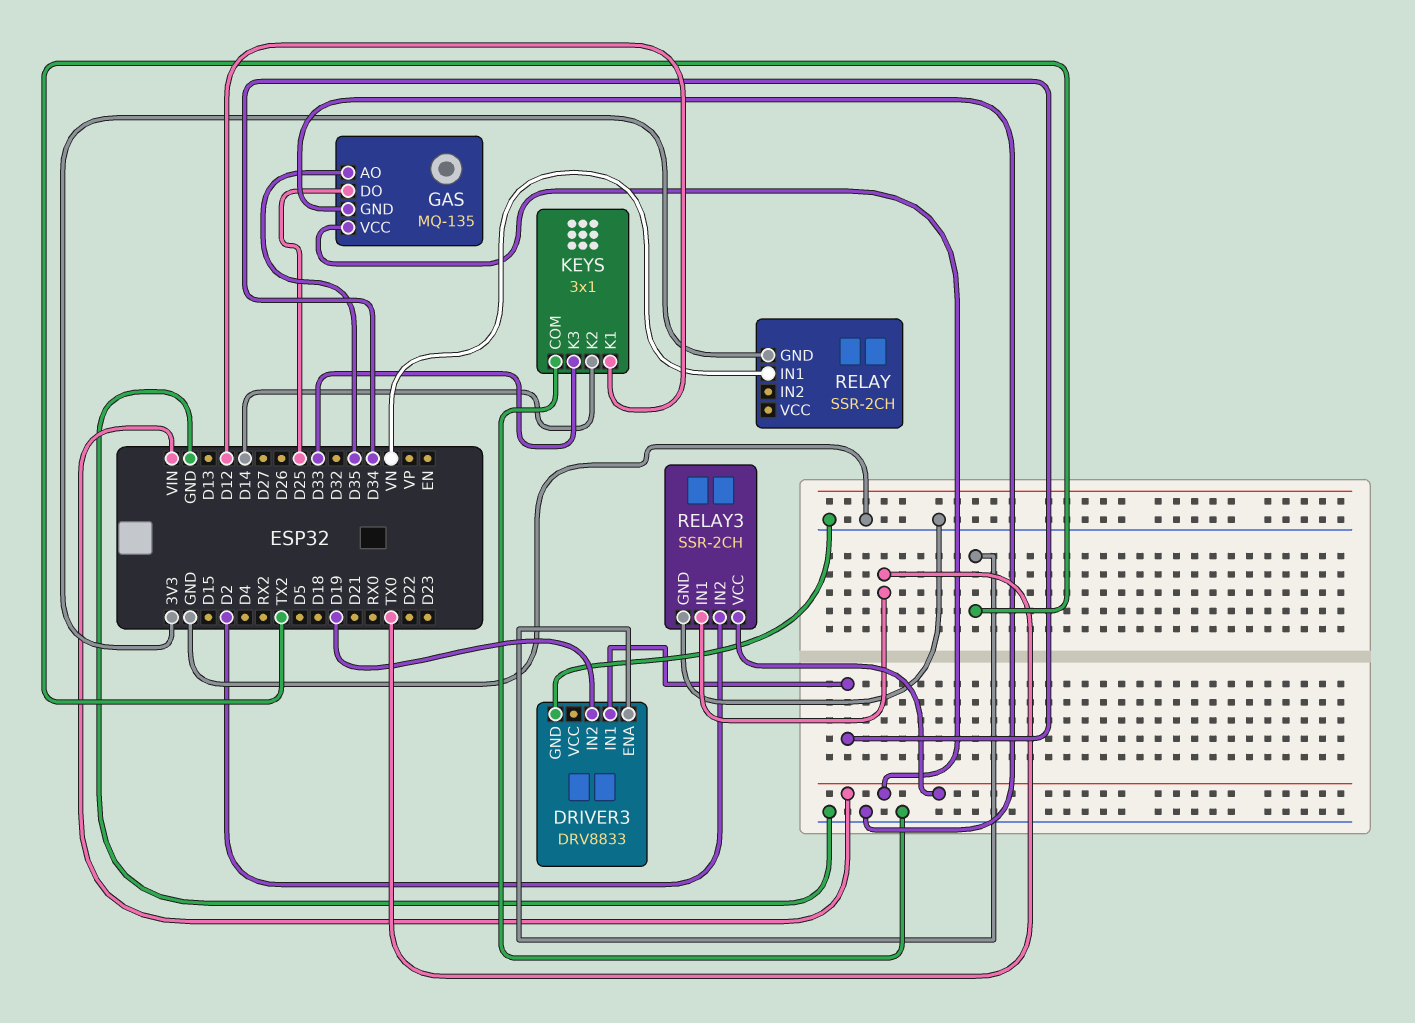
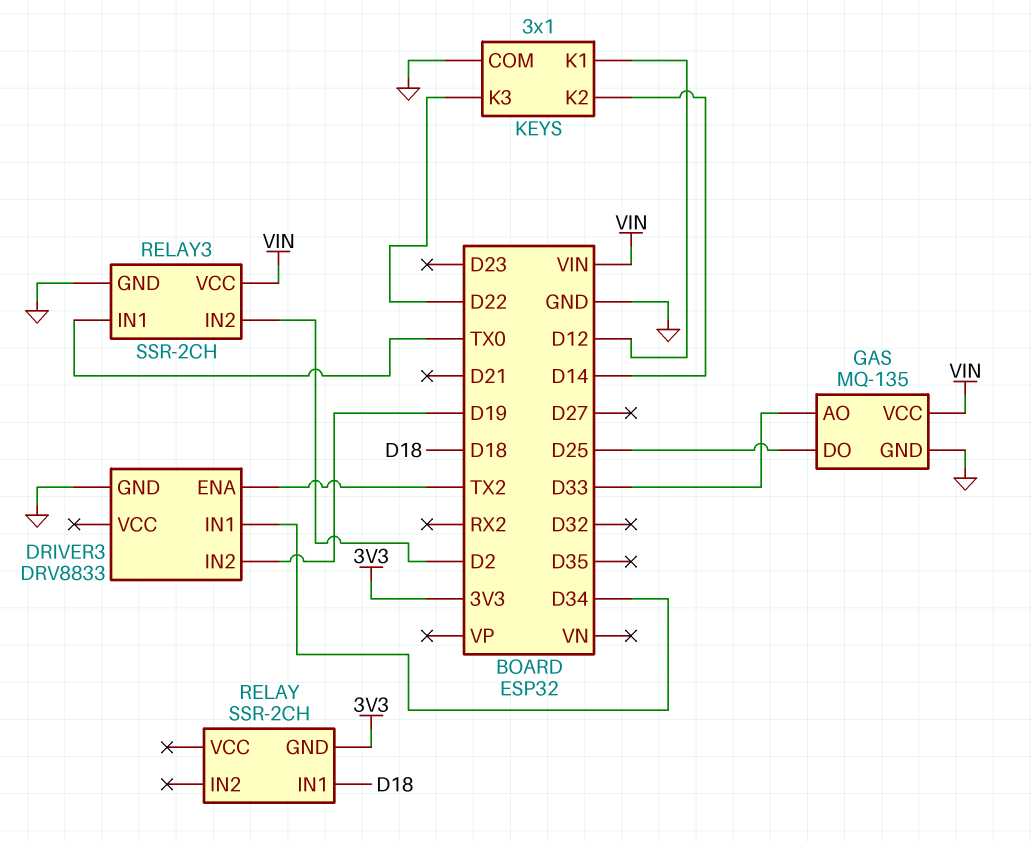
GAS pin AO: D35 -> D33
KEYS pin K3: D33 -> D22
RELAY pin IN1: VN -> D18

